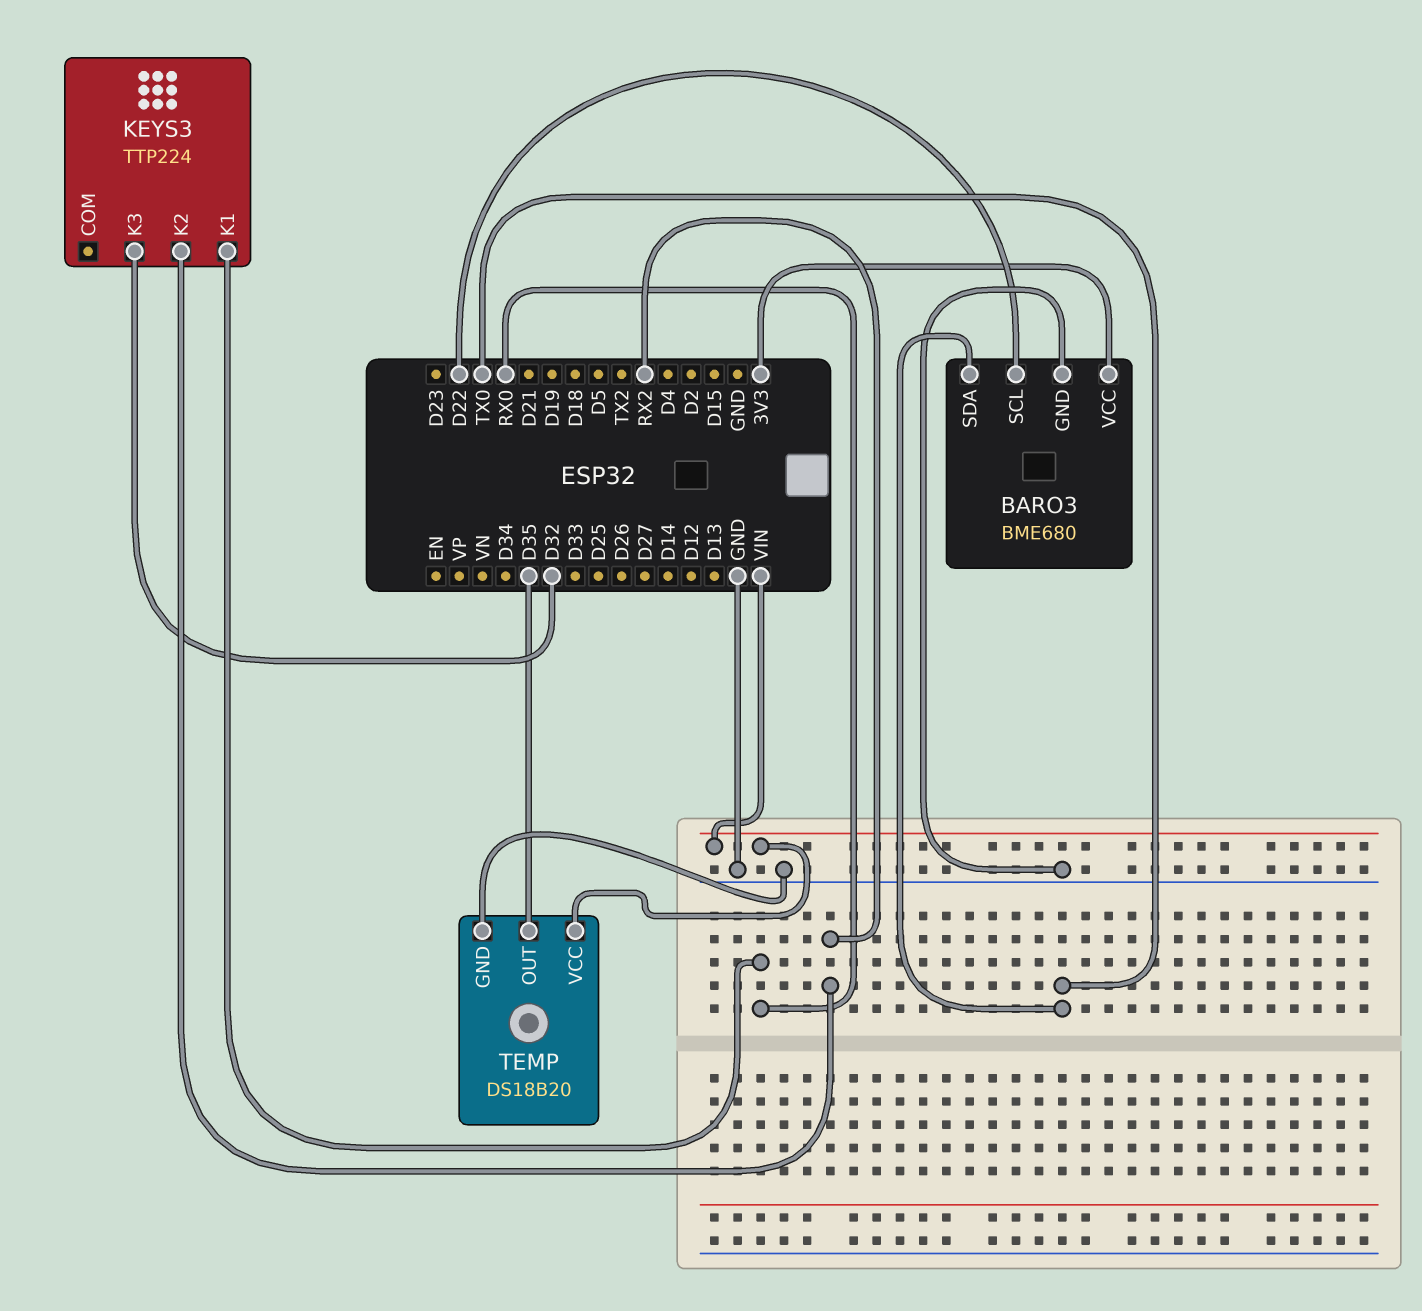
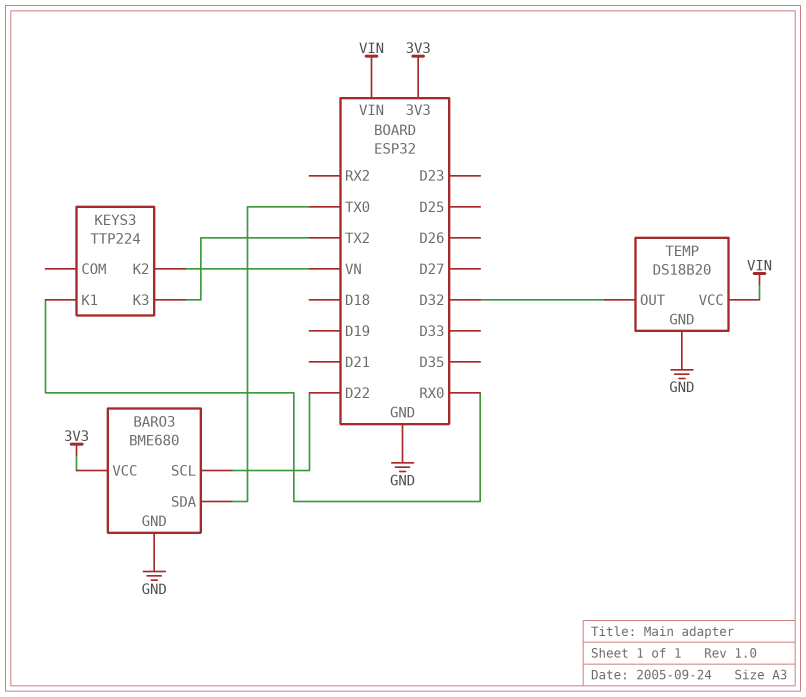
KEYS3 pin K2: RX2 -> VN
KEYS3 pin K3: D32 -> TX2
TEMP pin OUT: D35 -> D32

